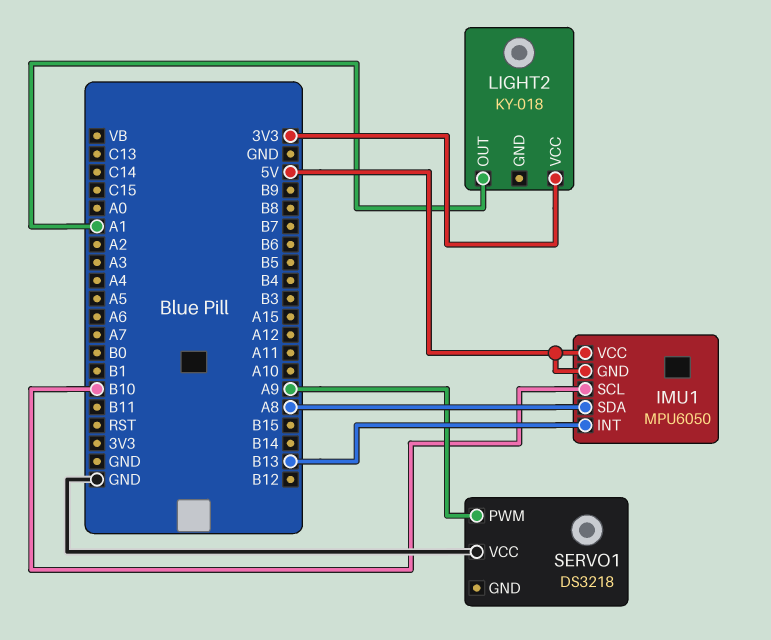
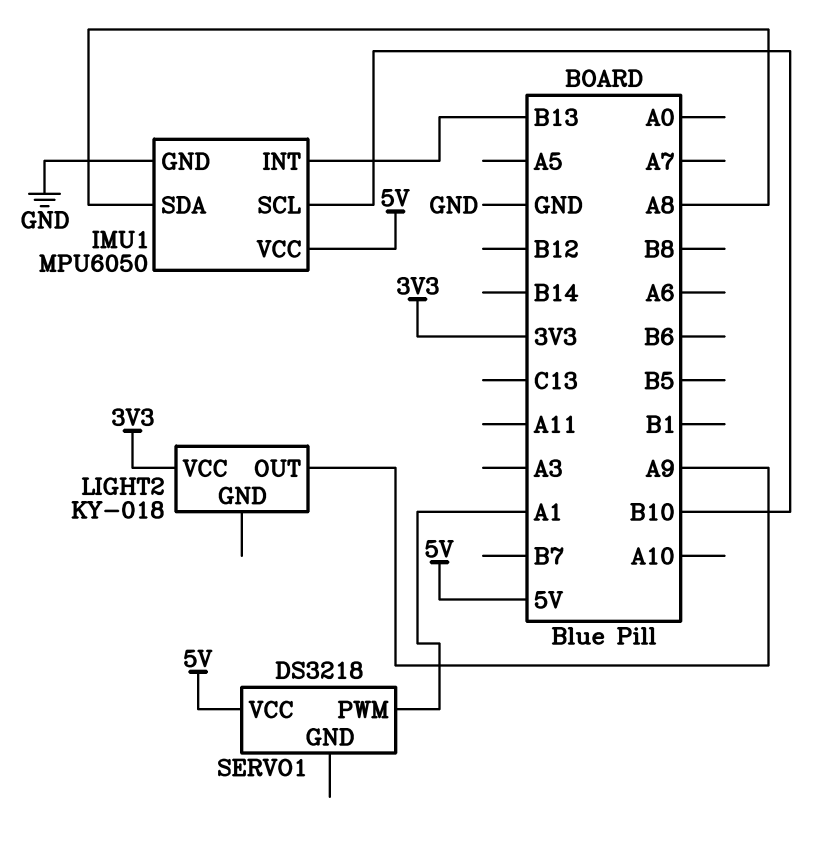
IMU1 pin GND: 5V -> GND
LIGHT2 pin OUT: A1 -> A9
SERVO1 pin PWM: A9 -> A1
SERVO1 pin VCC: GND -> 5V

